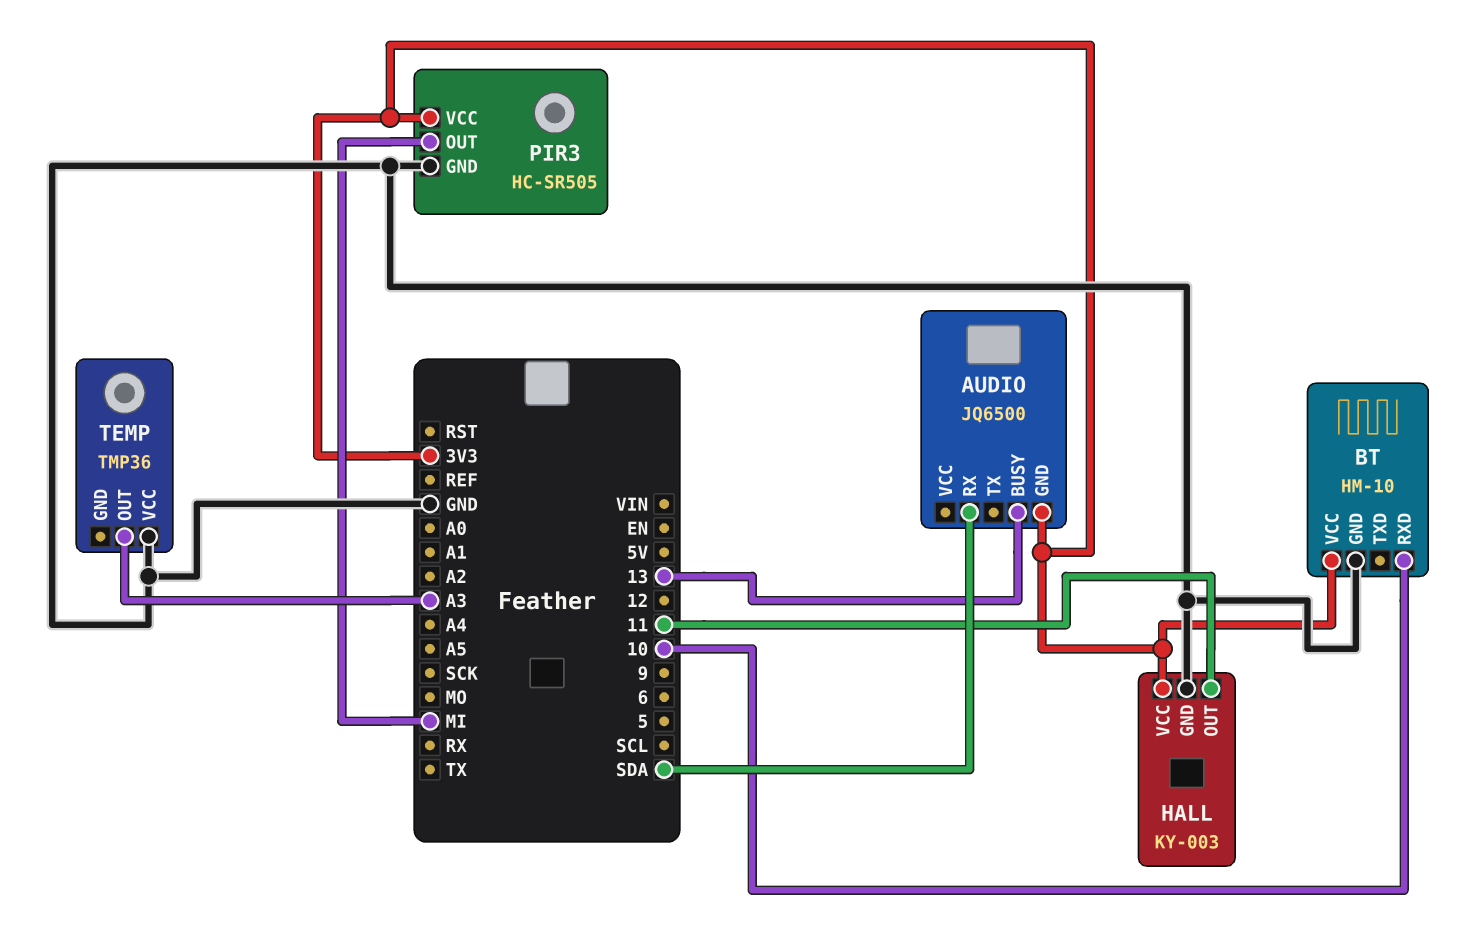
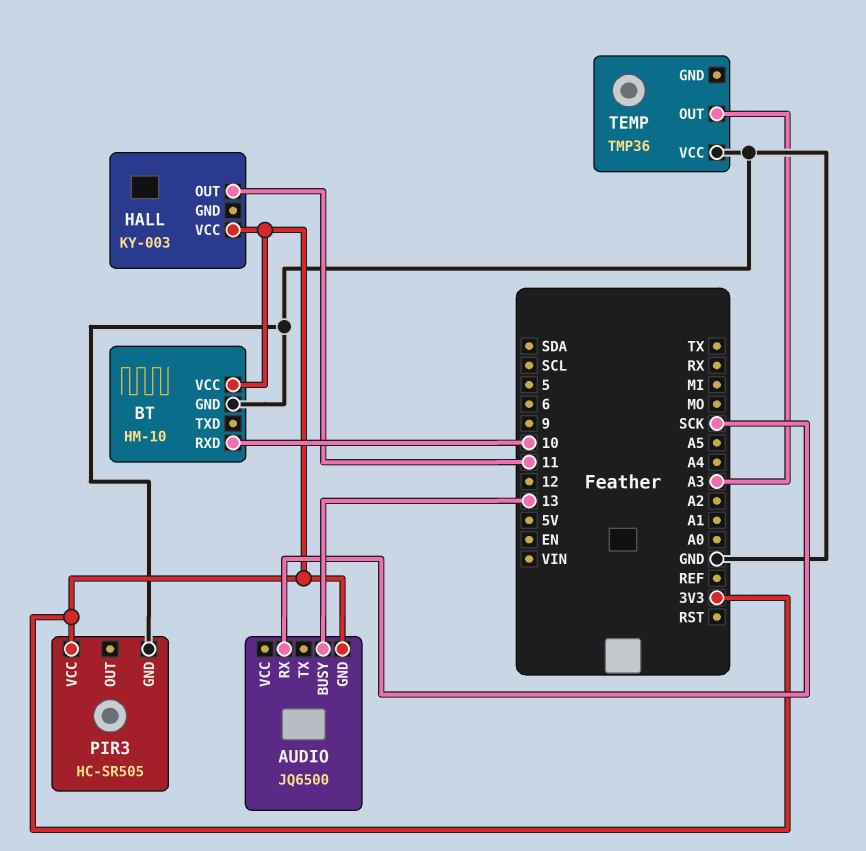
AUDIO pin RX: SDA -> SCK
HALL pin GND: GND -> none
PIR3 pin OUT: MI -> none

